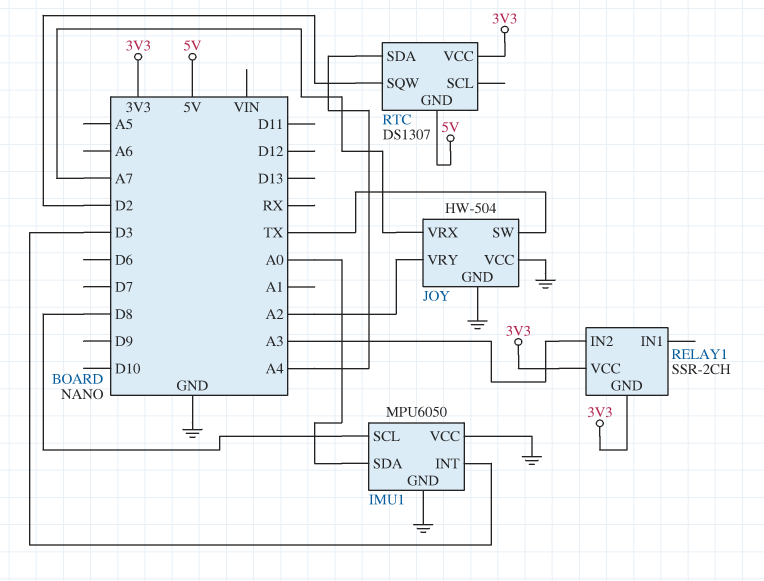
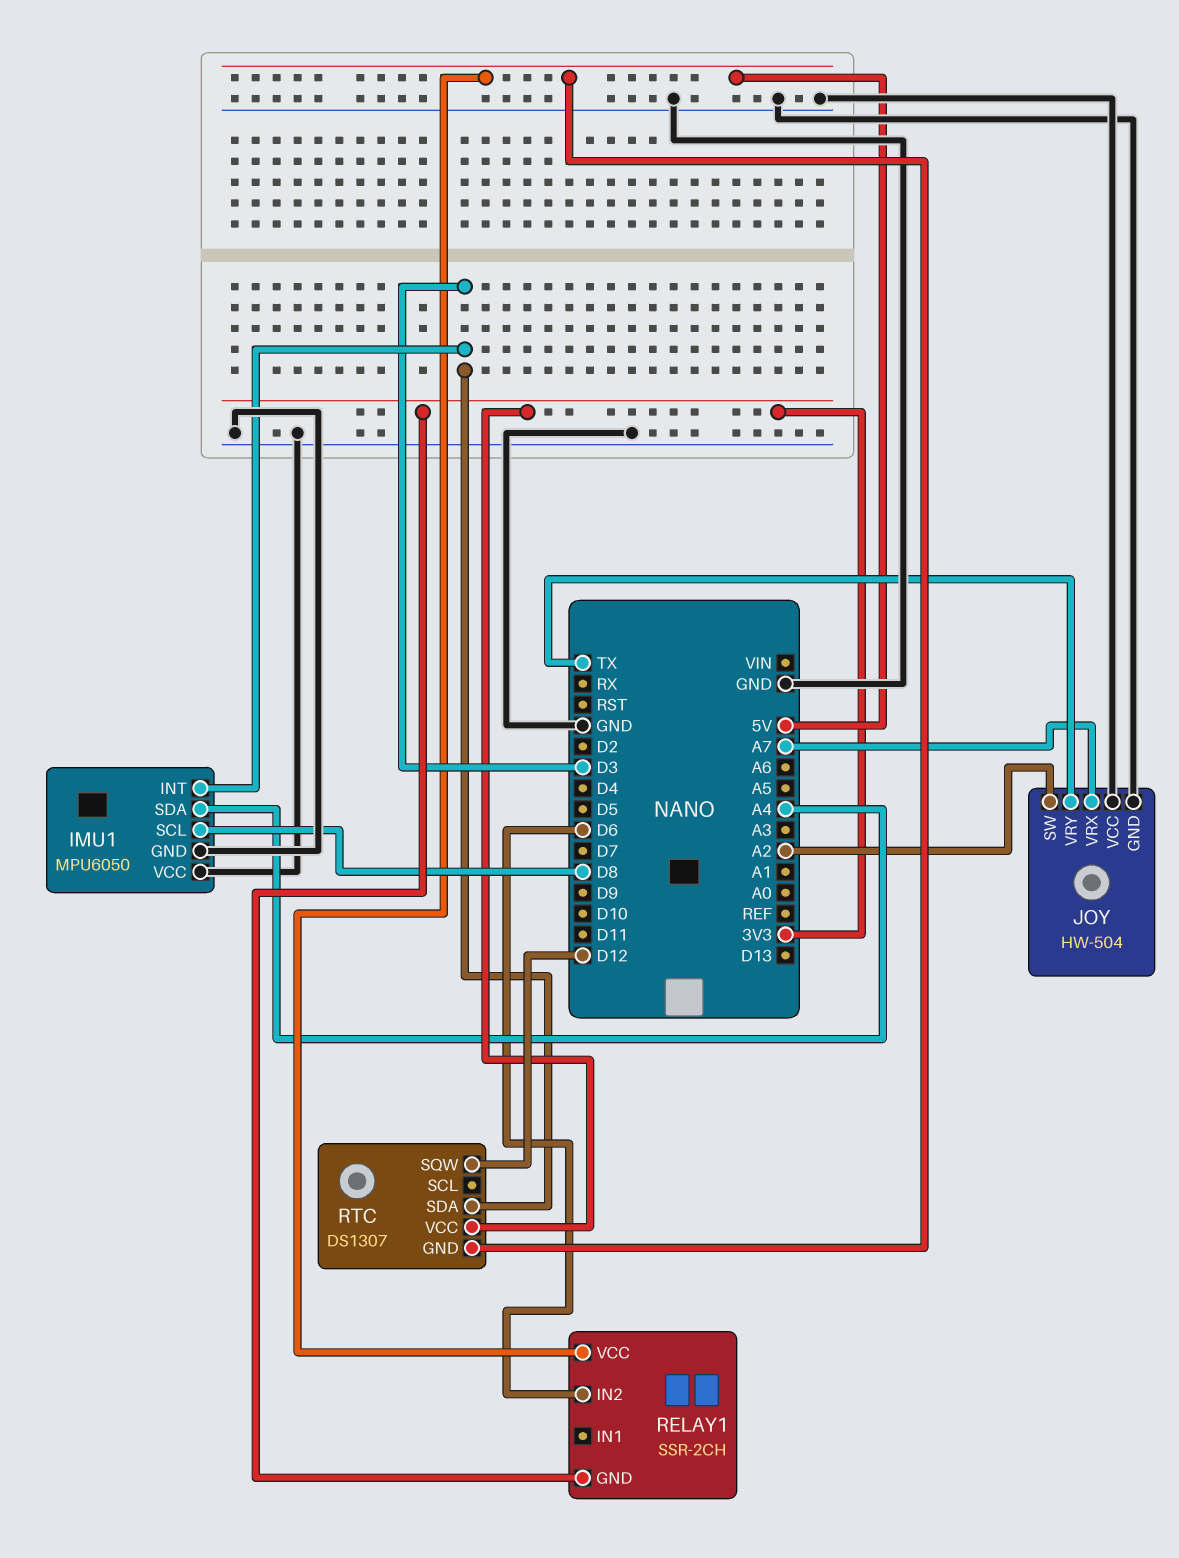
IMU1 pin SDA: A0 -> A4
JOY pin SW: TX -> A2
JOY pin VRY: A2 -> TX
RELAY1 pin IN2: A3 -> D6
RELAY1 pin VCC: 3V3 -> 5V
RTC pin SDA: A4 -> D3
RTC pin SQW: D2 -> D12

